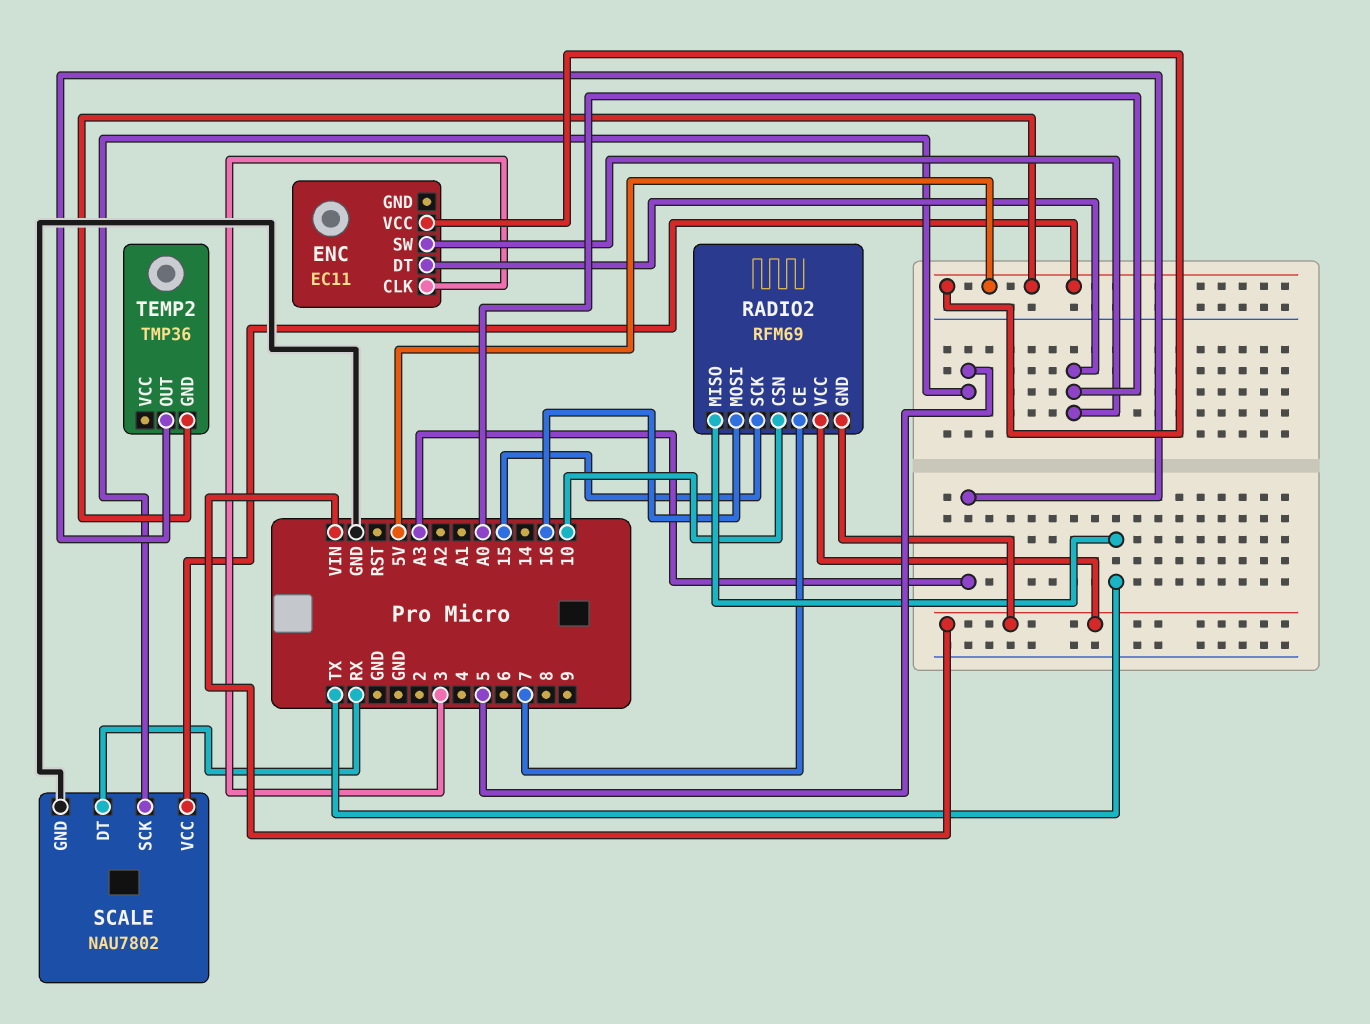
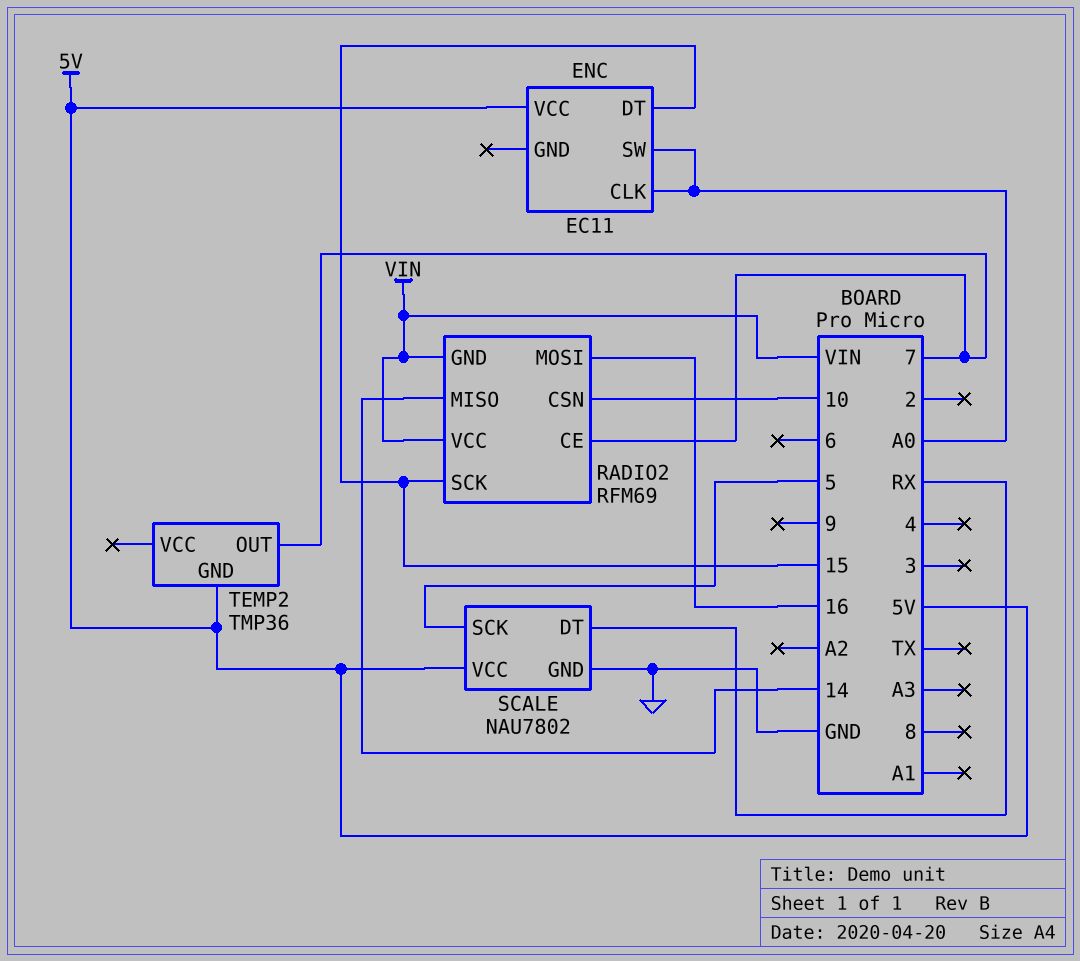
ENC pin CLK: 3 -> A0
ENC pin DT: A0 -> 15
RADIO2 pin MISO: TX -> 14
TEMP2 pin OUT: A3 -> 7

